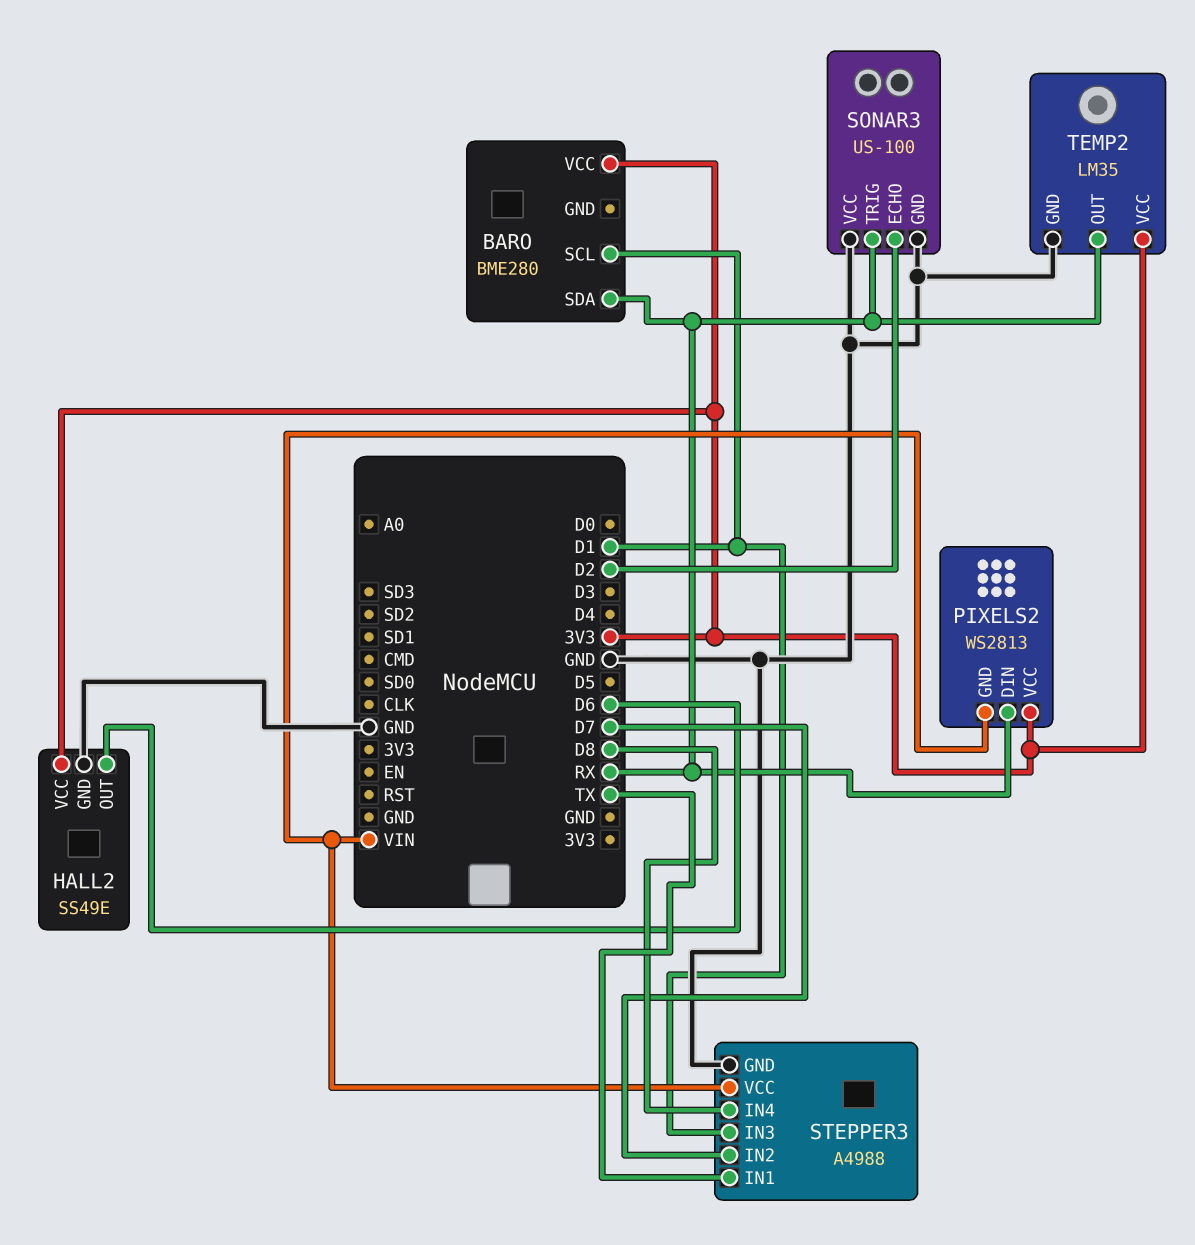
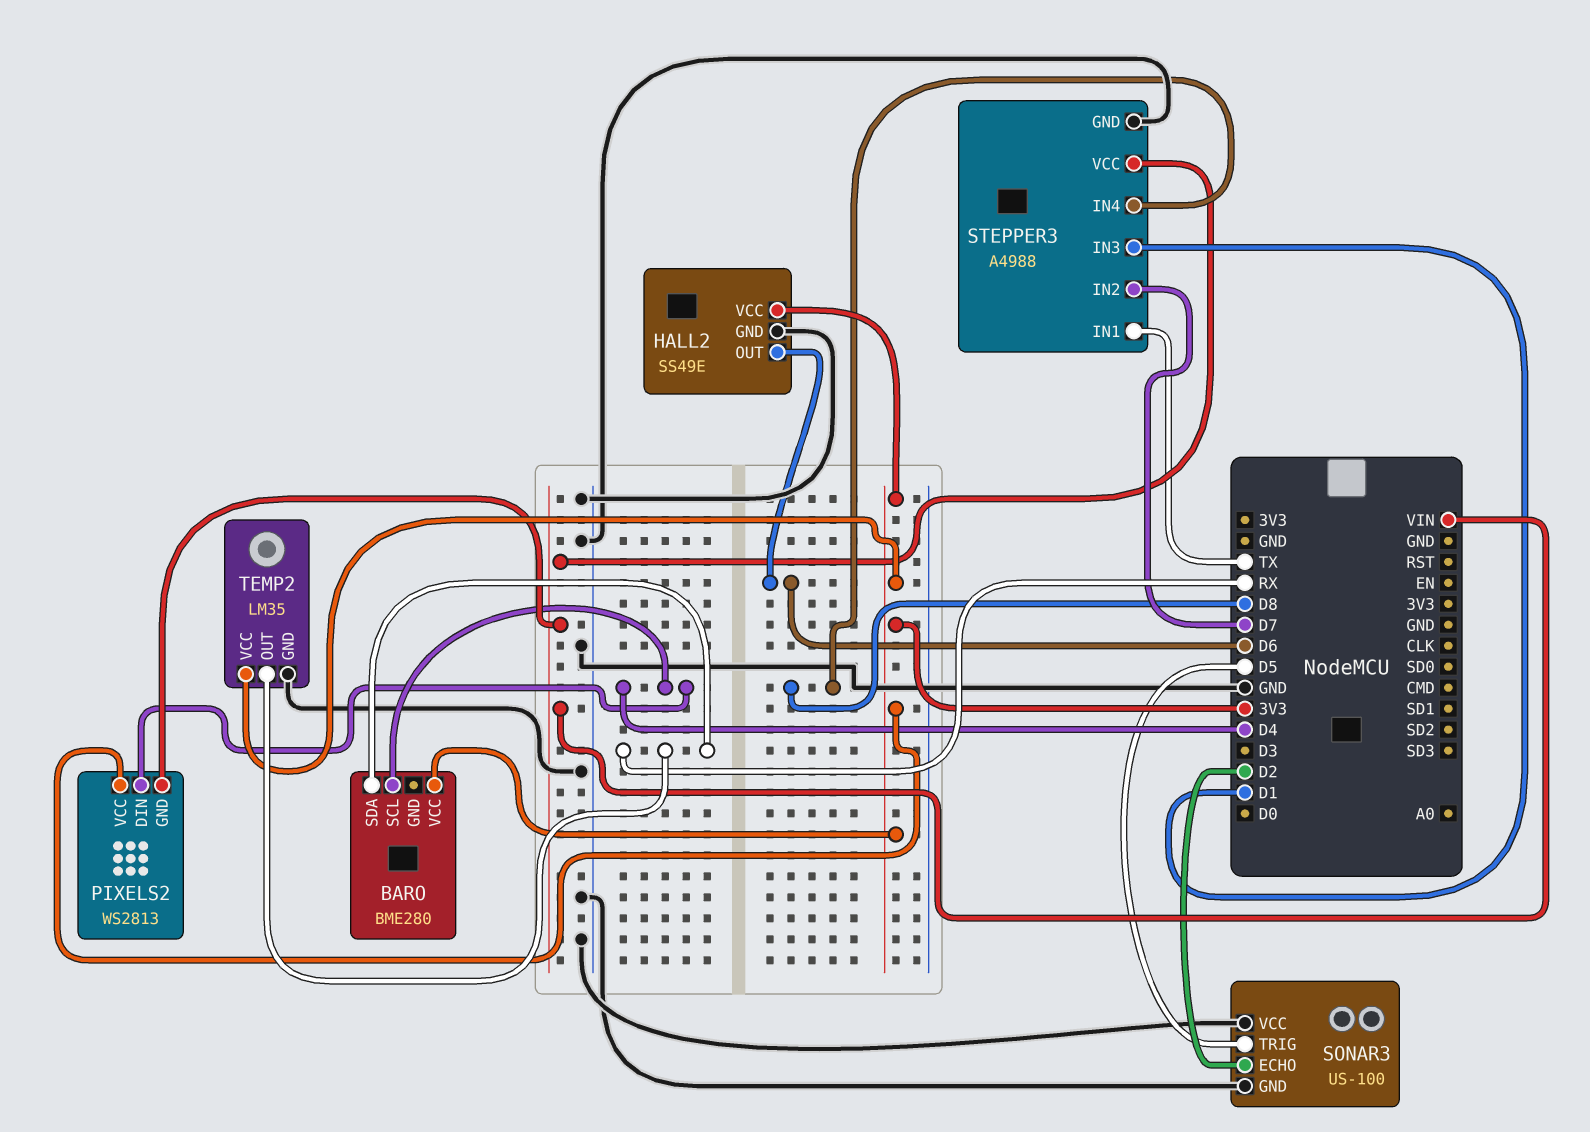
BARO pin SCL: D1 -> D4
PIXELS2 pin DIN: RX -> D4
SONAR3 pin TRIG: RX -> D5

